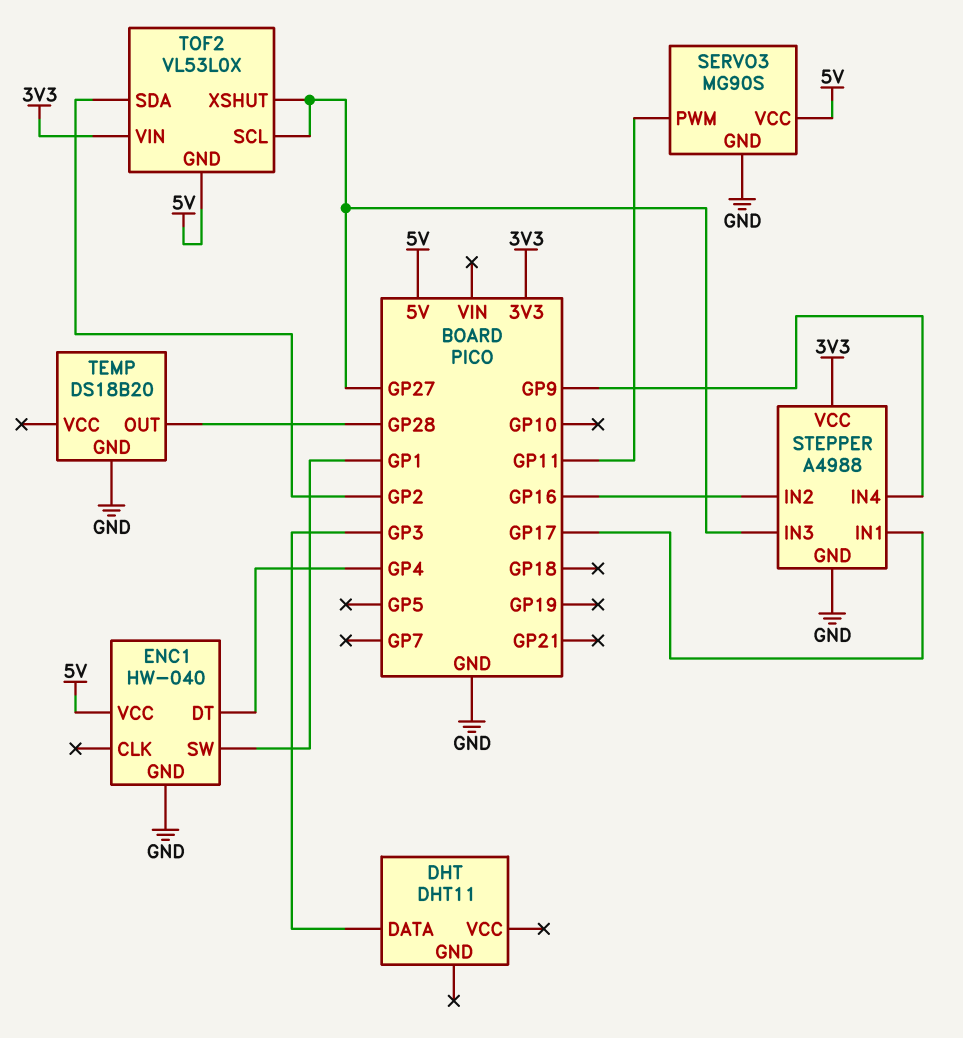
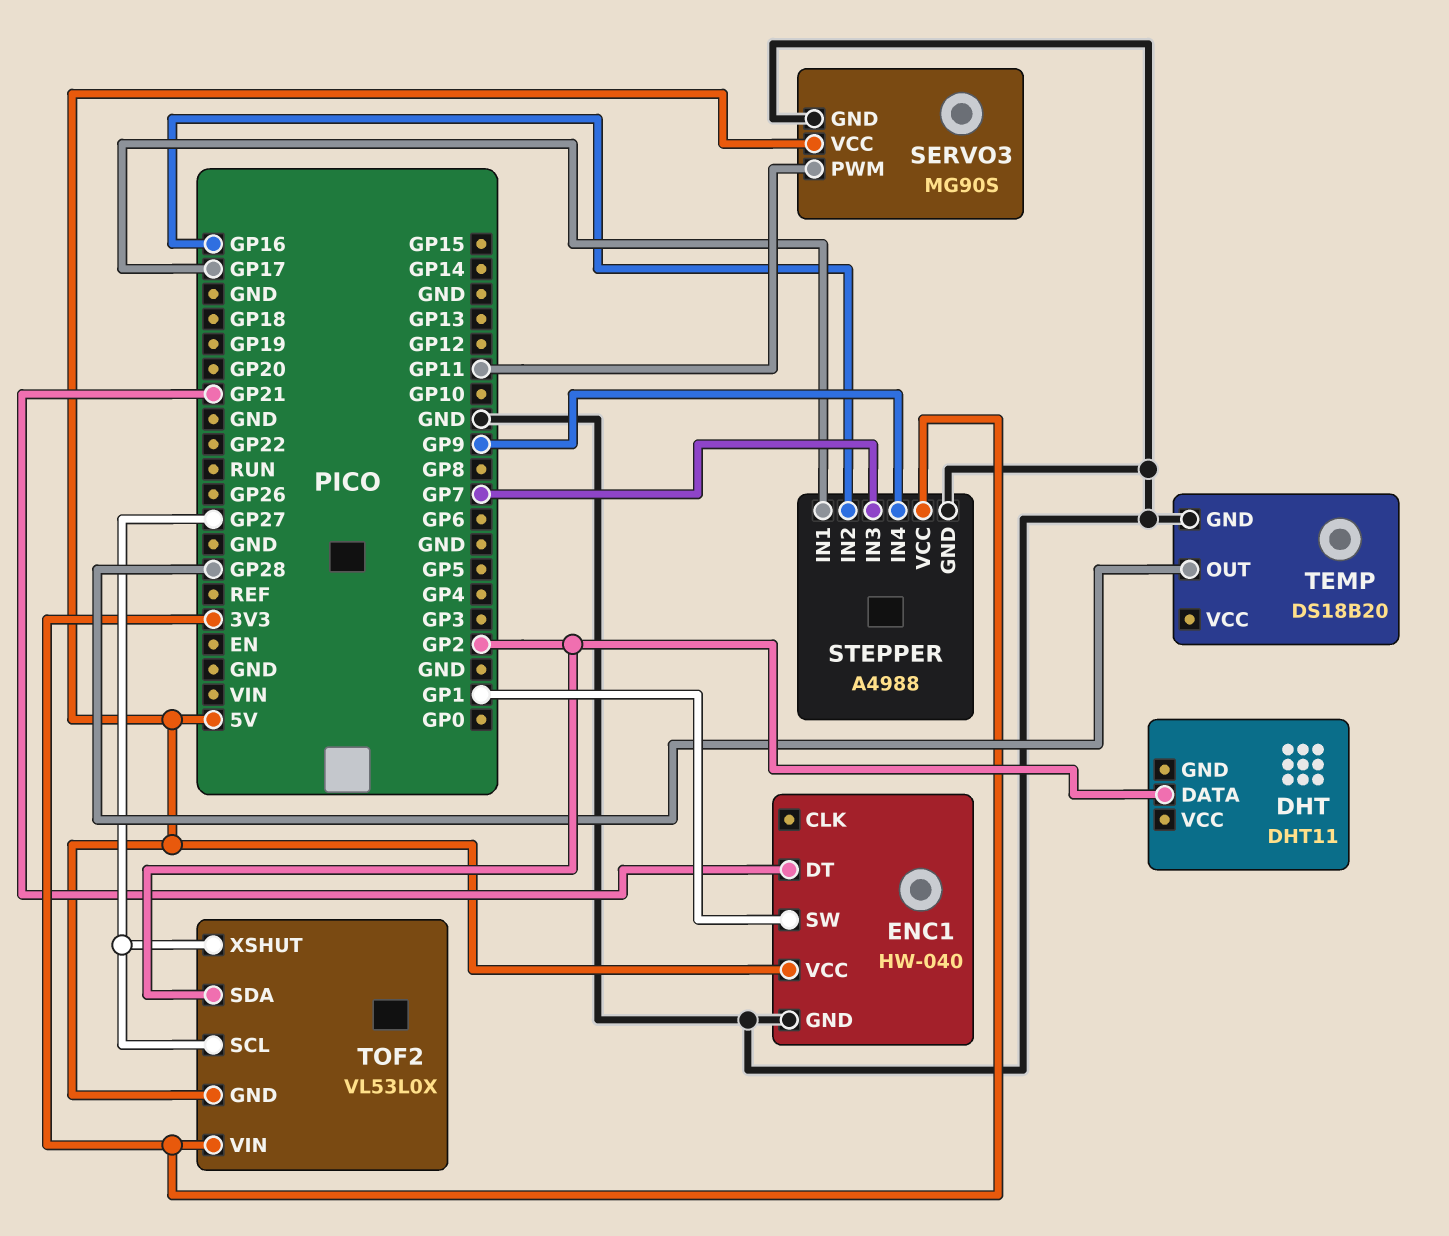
DHT pin DATA: GP3 -> GP2
ENC1 pin DT: GP4 -> GP21
STEPPER pin IN3: GP27 -> GP7

